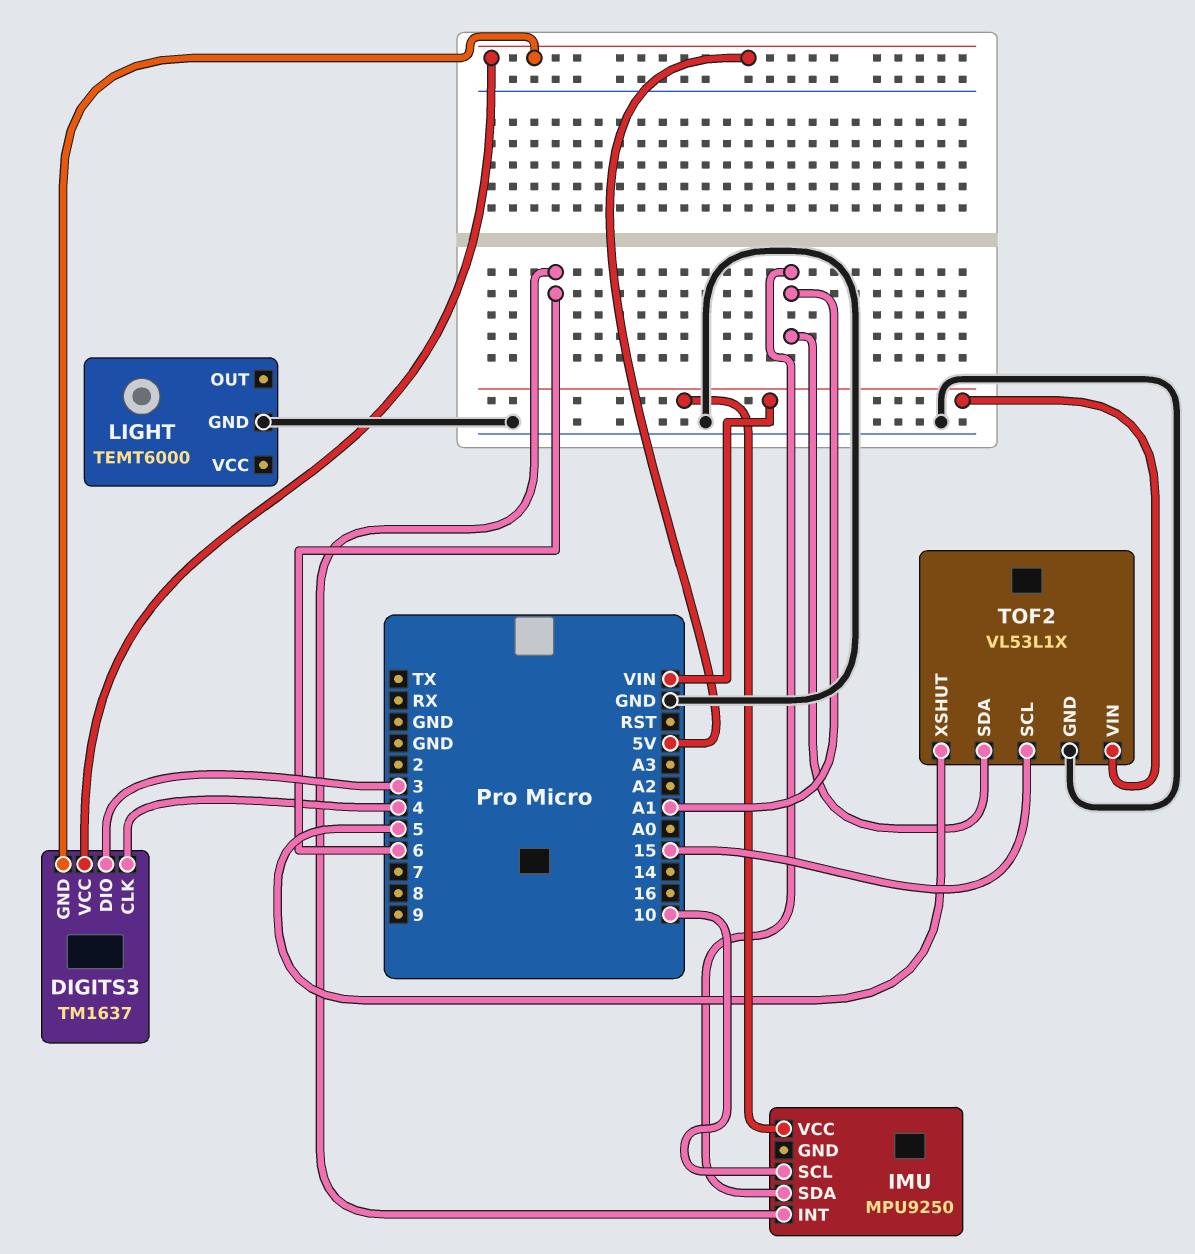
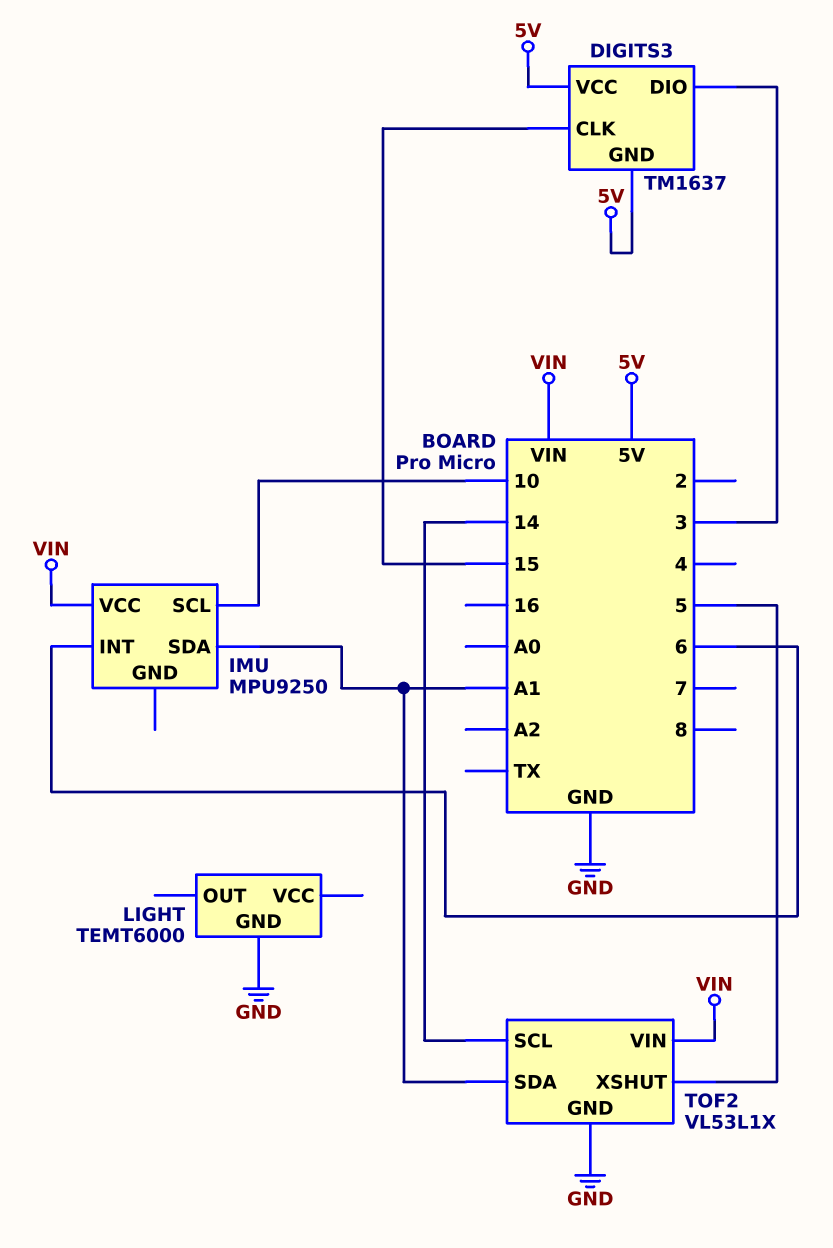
DIGITS3 pin CLK: 4 -> 15
TOF2 pin SCL: 15 -> 14

